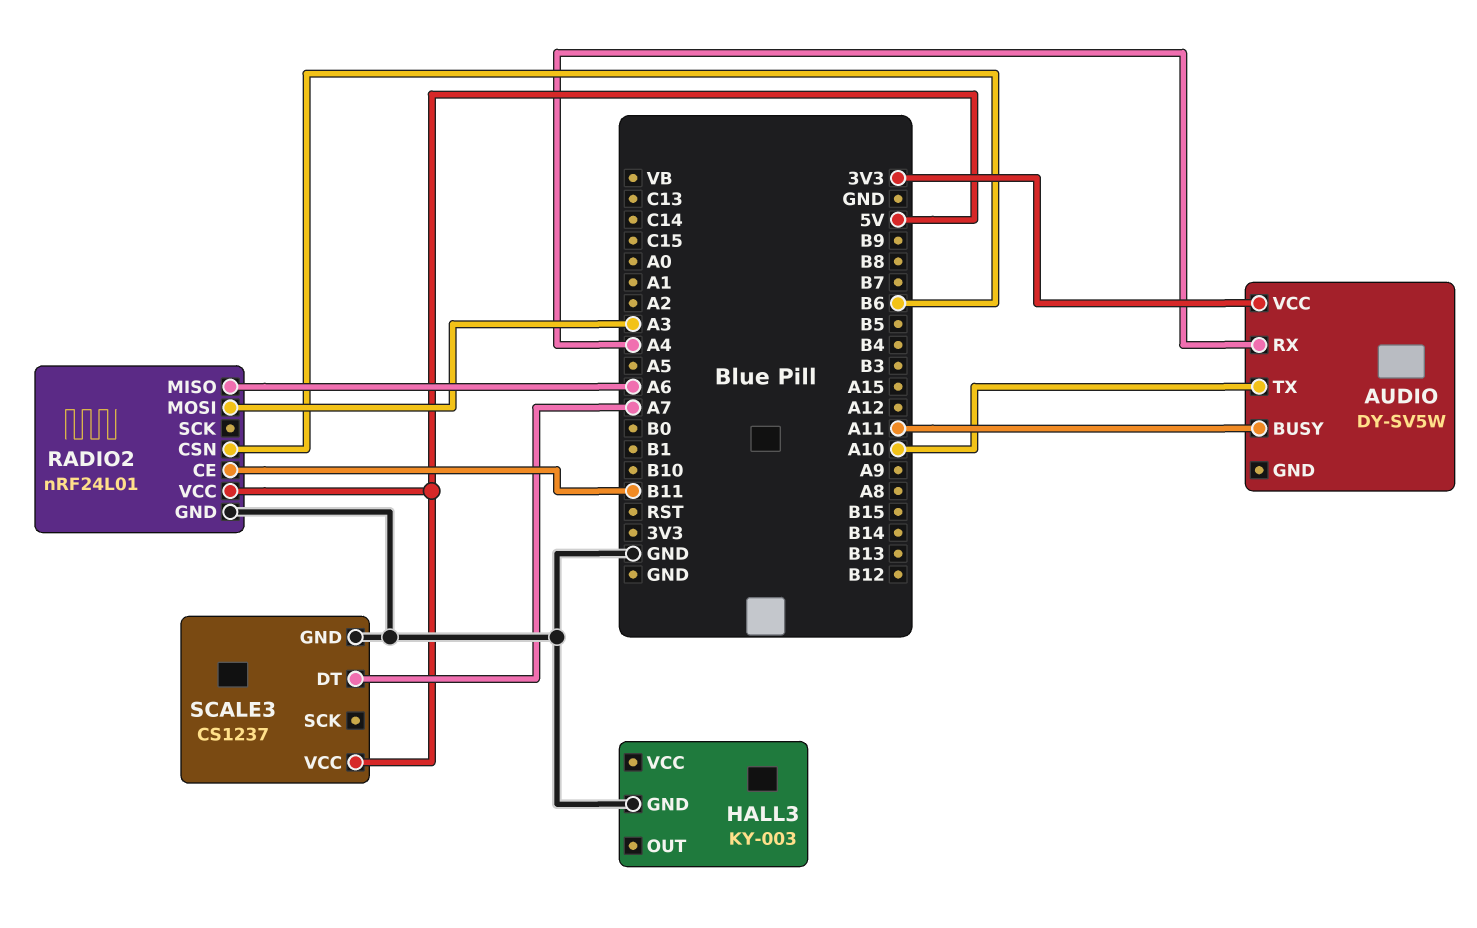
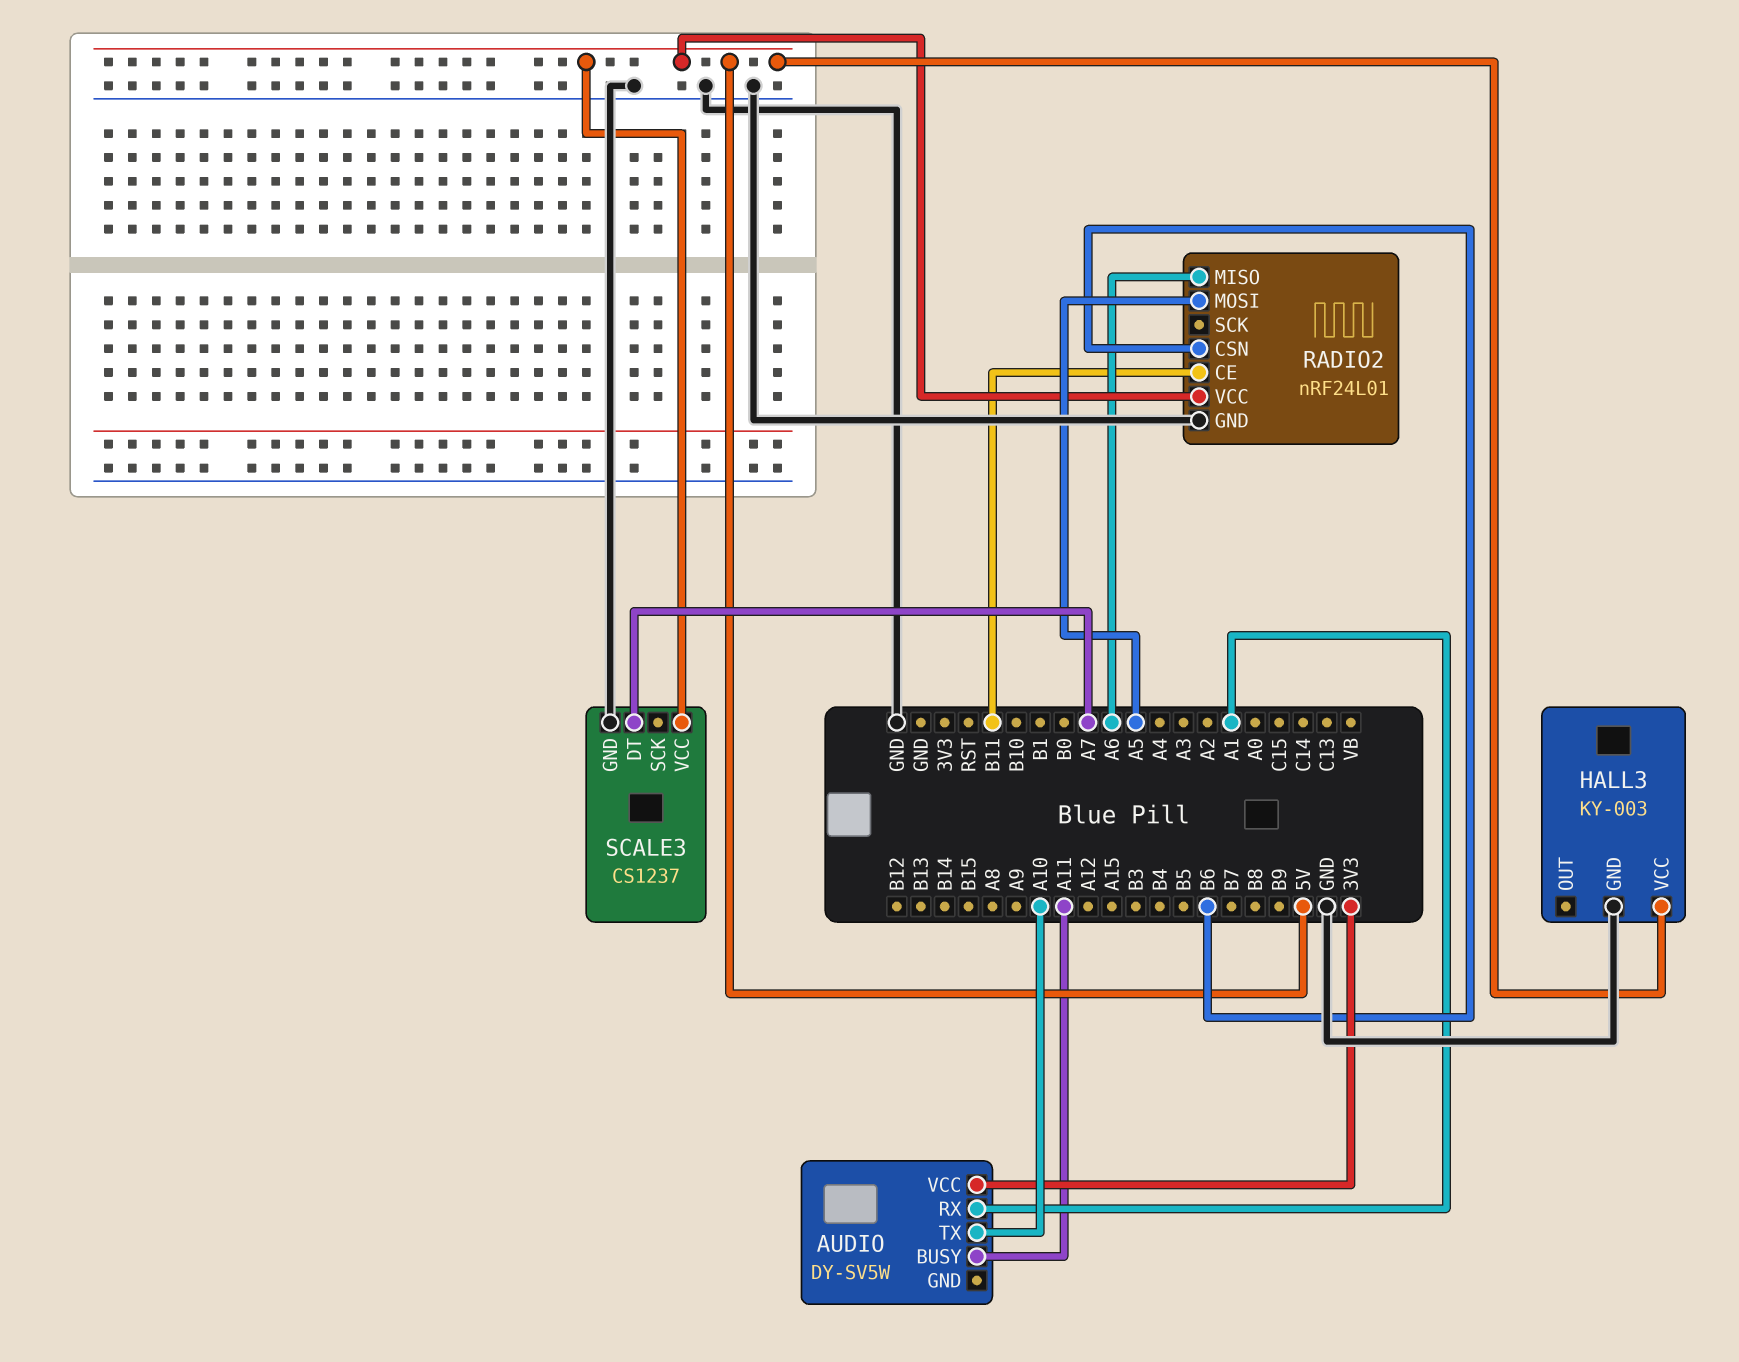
AUDIO pin RX: A4 -> A1
HALL3 pin VCC: none -> 5V
RADIO2 pin MOSI: A3 -> A5

